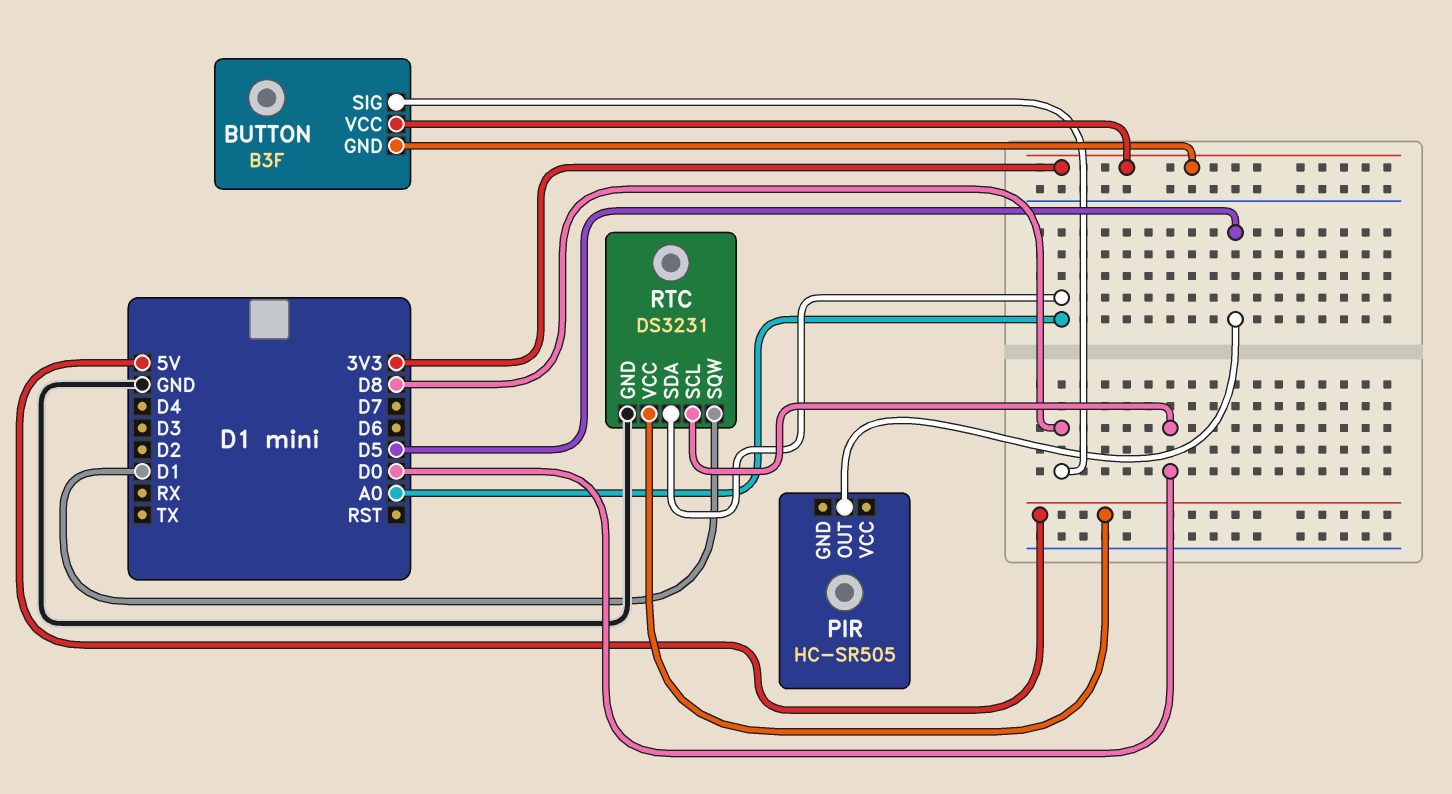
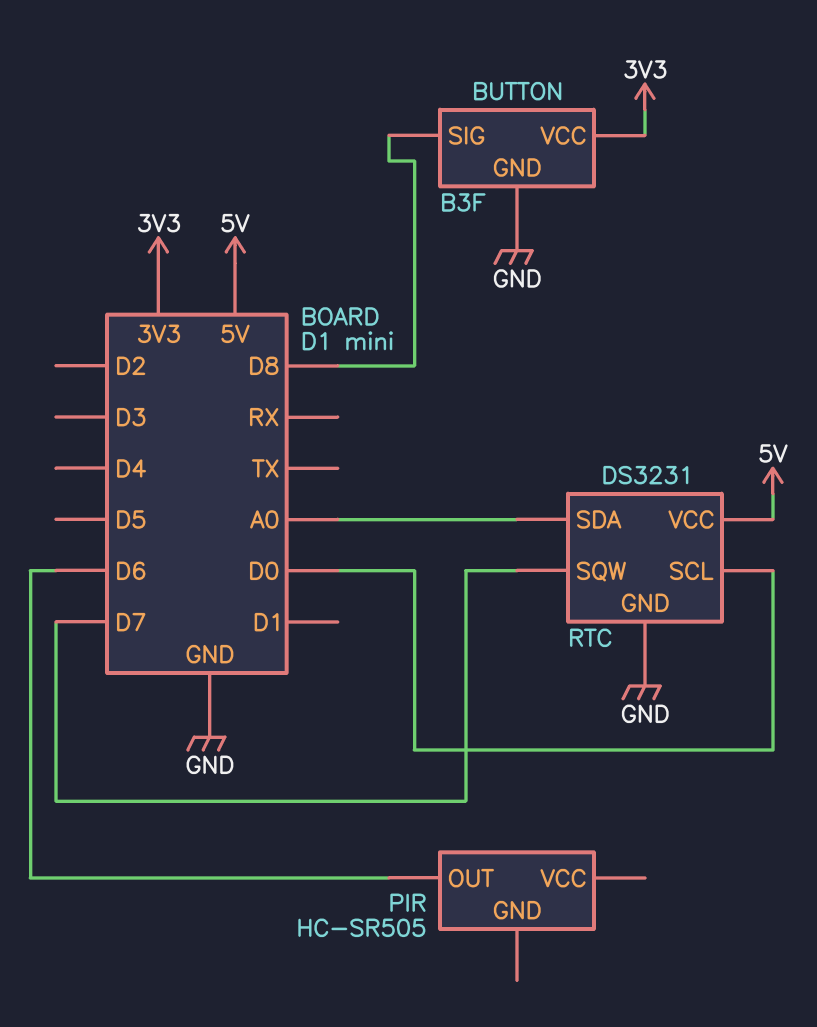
BUTTON pin GND: 3V3 -> GND
PIR pin OUT: D5 -> D6
RTC pin SQW: D1 -> D7

